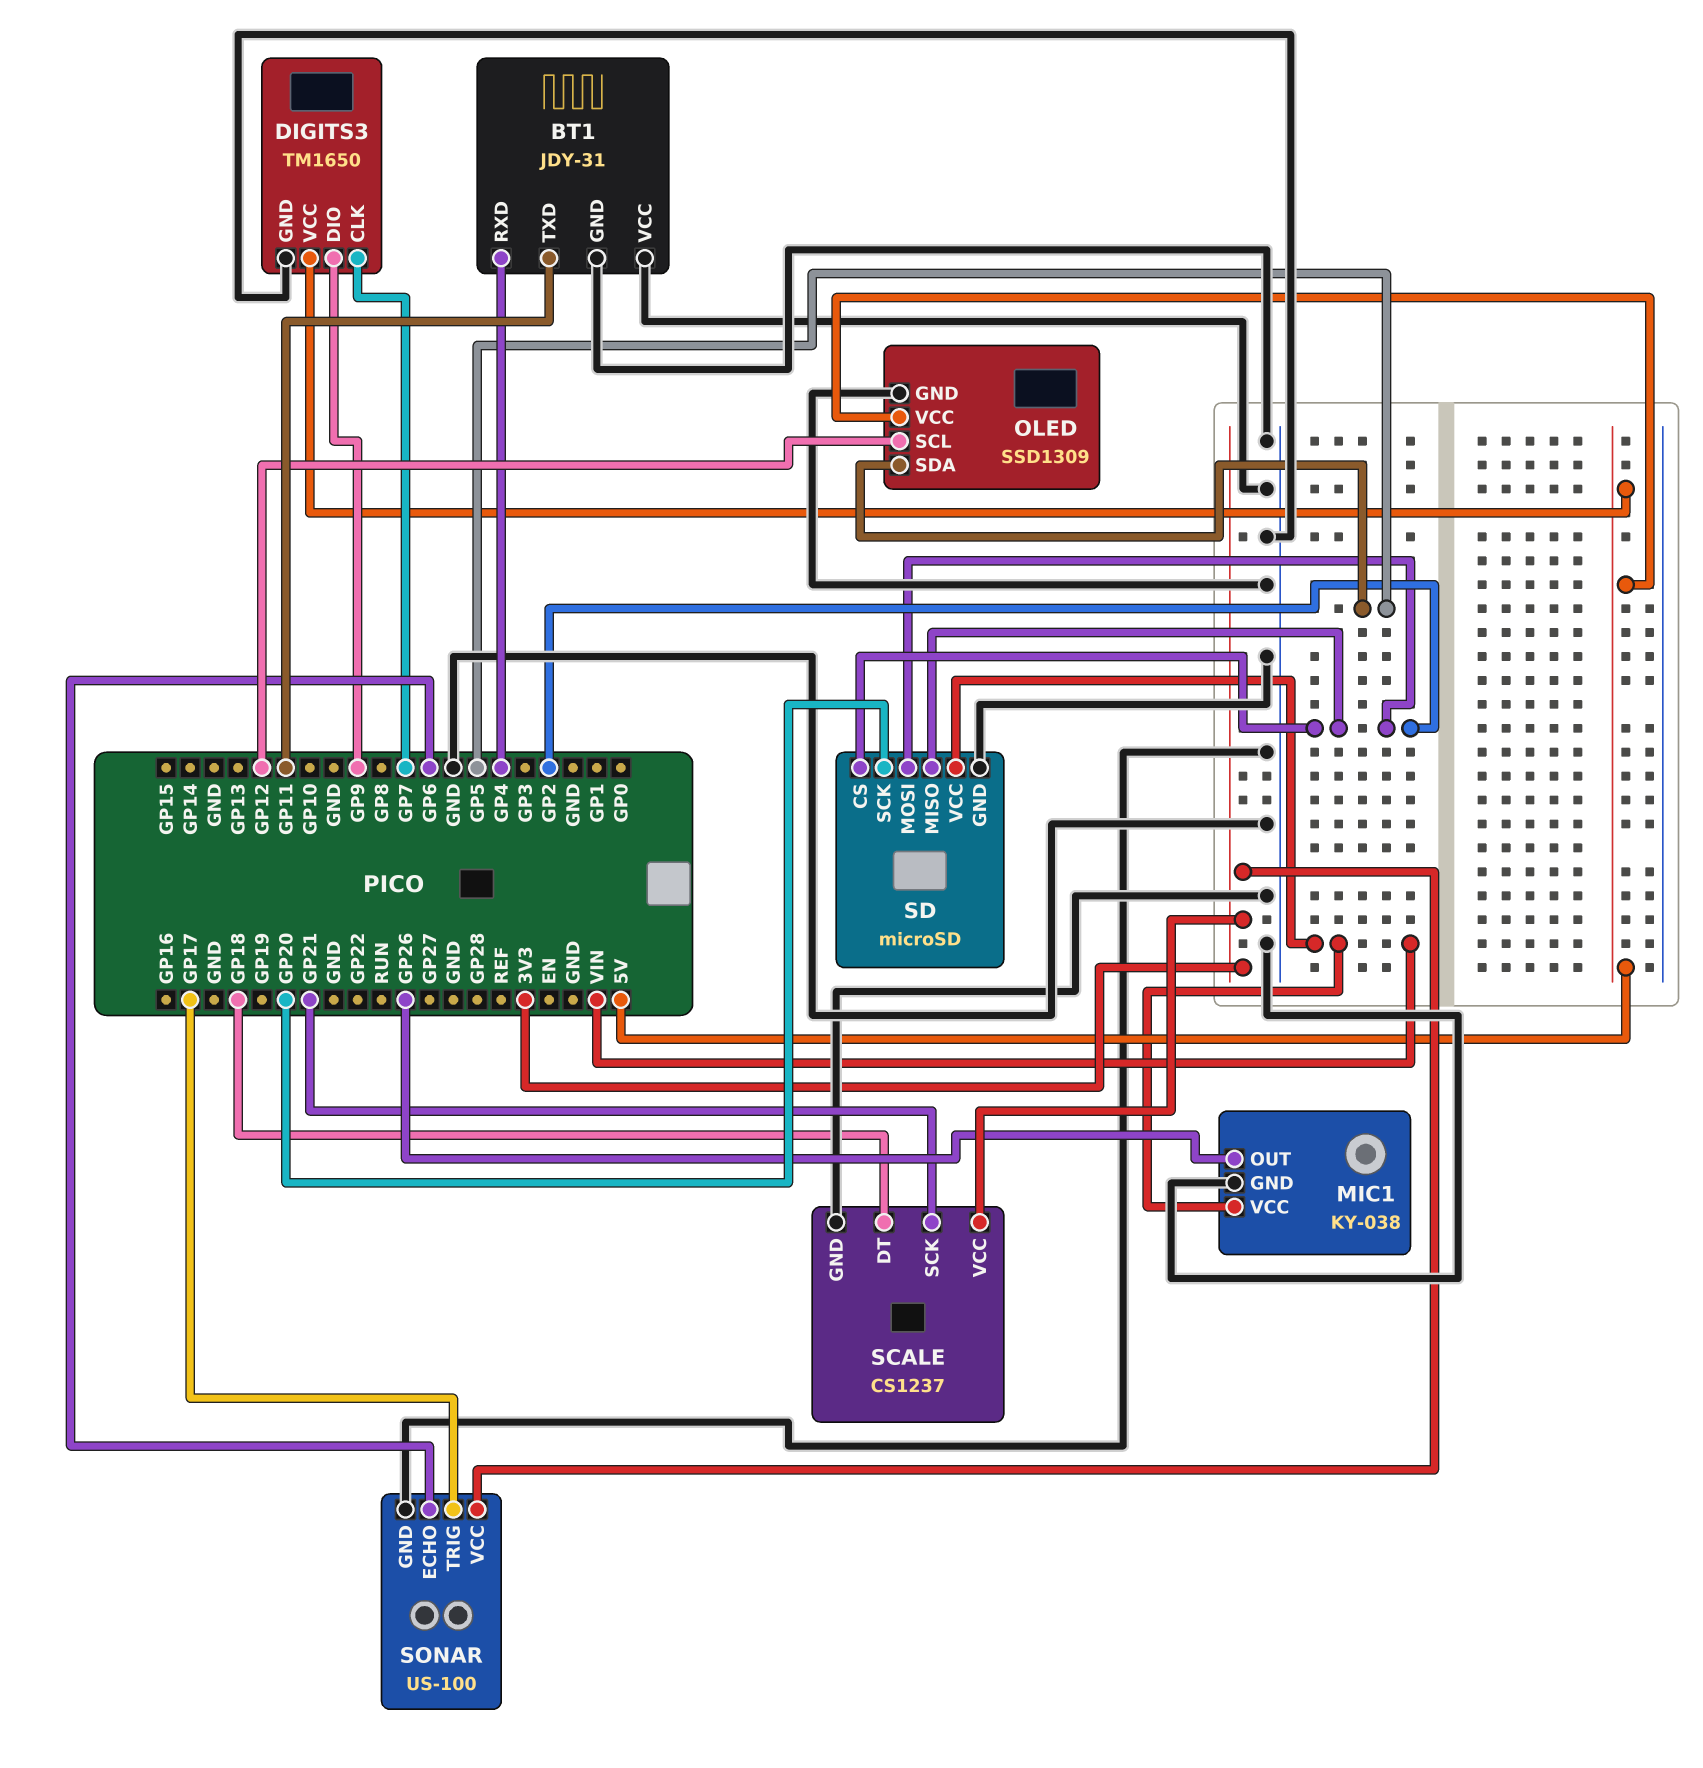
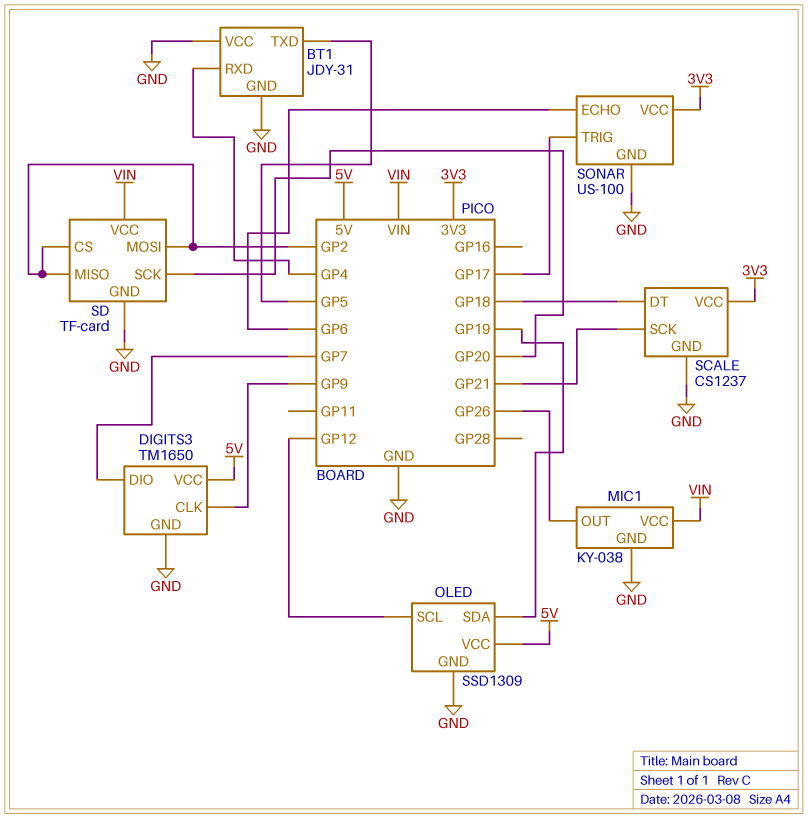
BT1 pin TXD: GP11 -> GP5
DIGITS3 pin CLK: GP7 -> GP9
DIGITS3 pin DIO: GP9 -> GP7
OLED pin SDA: GP5 -> GP19
SD: microSD -> TF-card

